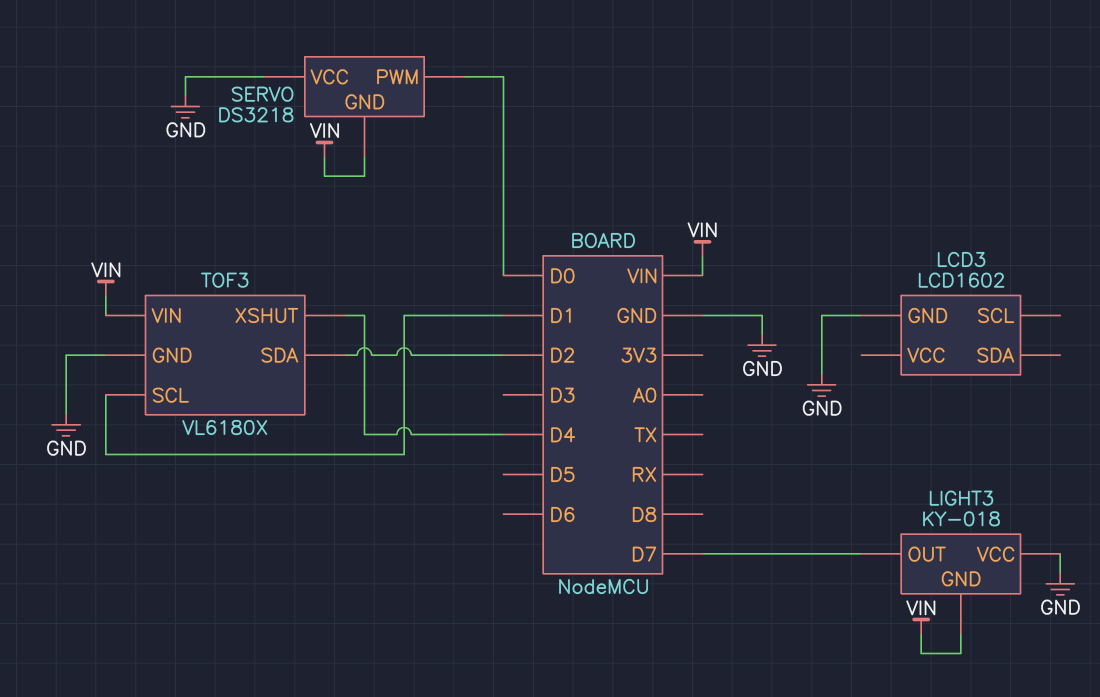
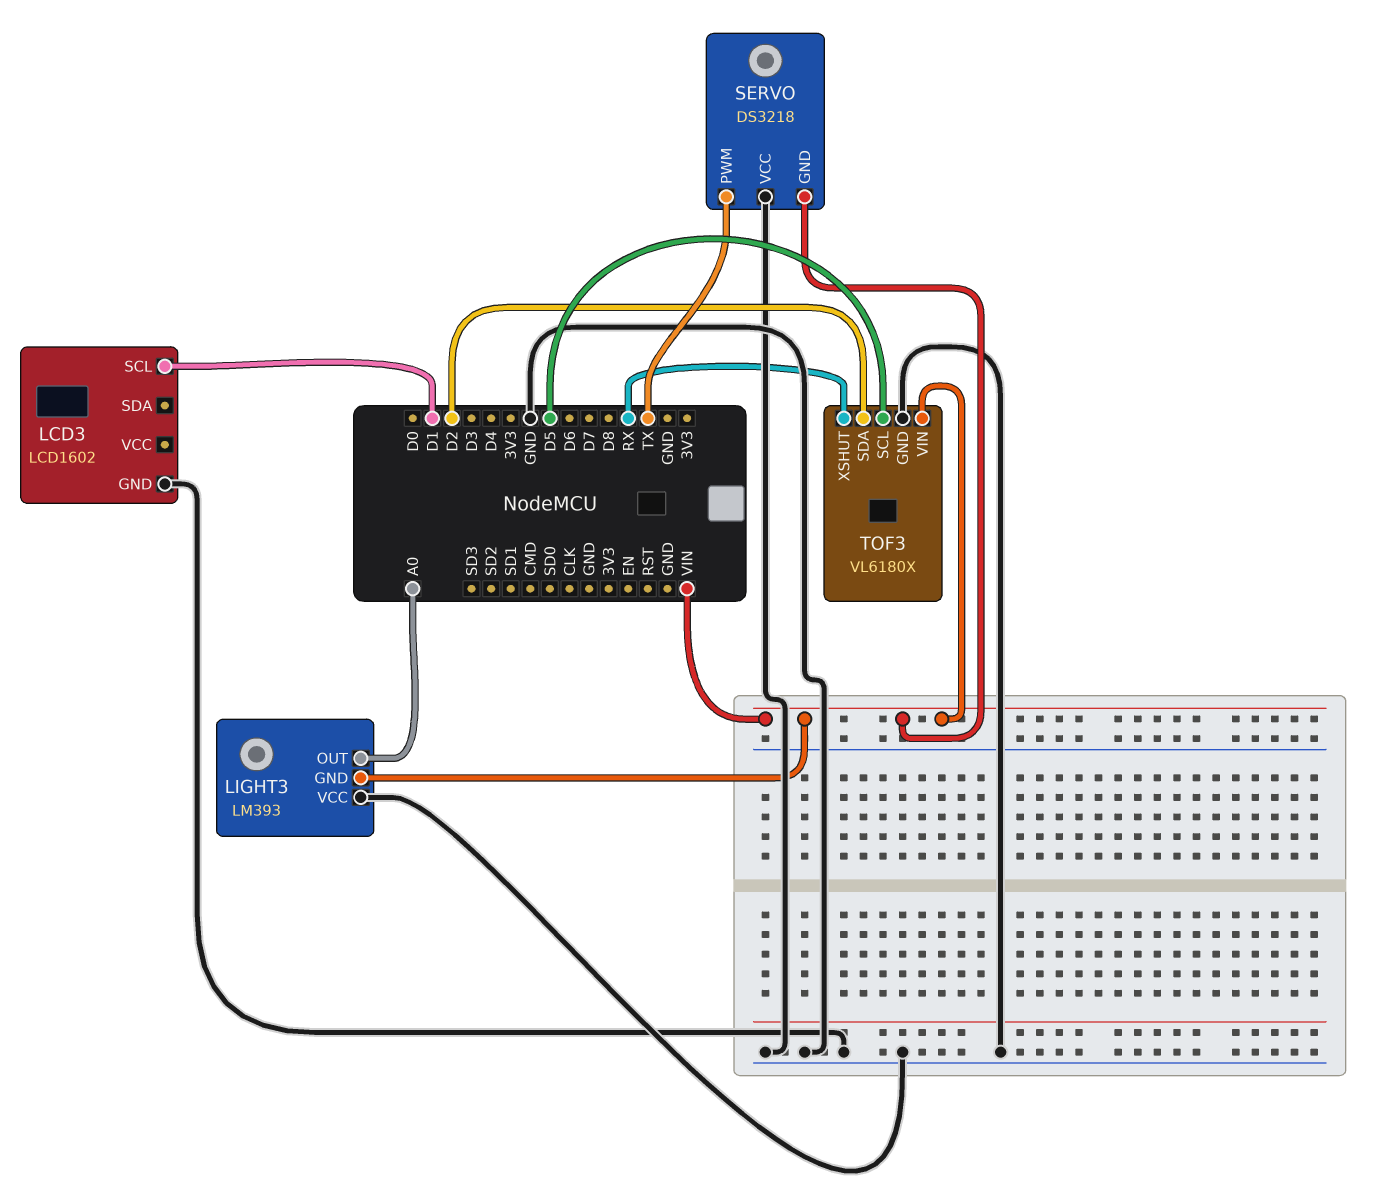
LCD3 pin SCL: none -> D1
LIGHT3: KY-018 -> LM393
LIGHT3 pin OUT: D7 -> A0
SERVO pin PWM: D0 -> TX
TOF3 pin SCL: D1 -> D5
TOF3 pin XSHUT: D4 -> RX

